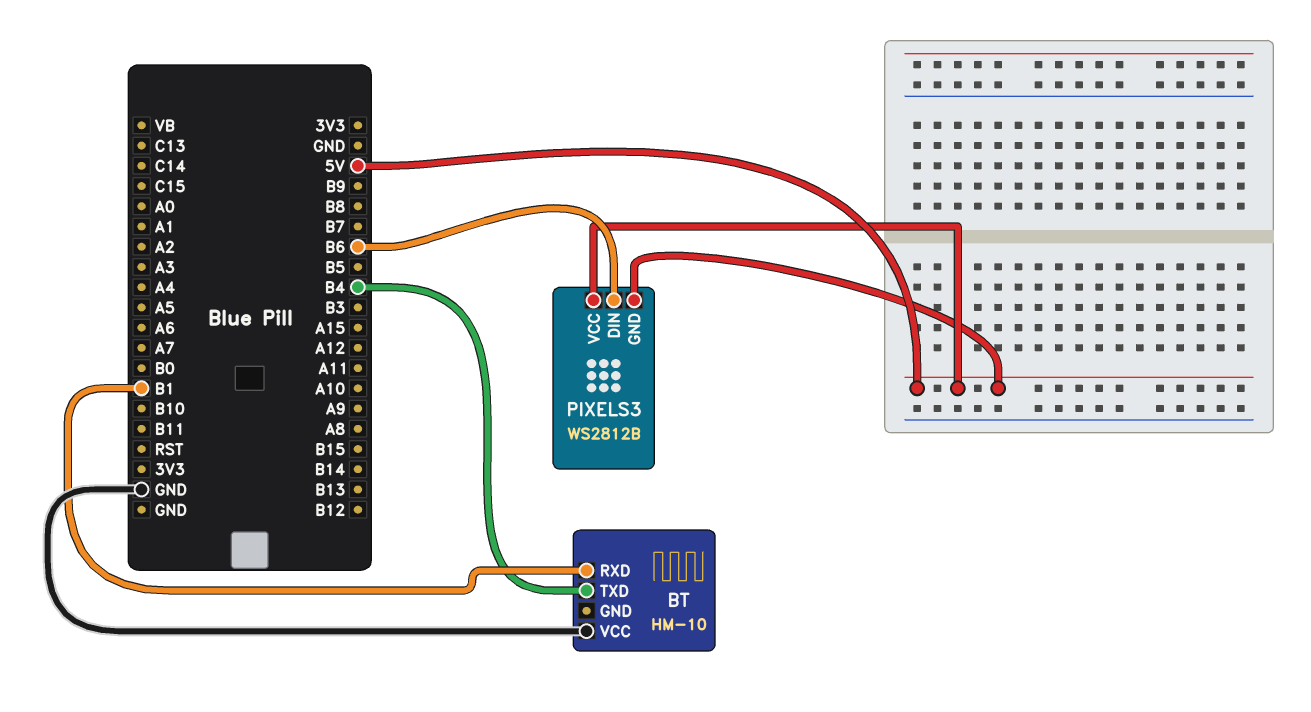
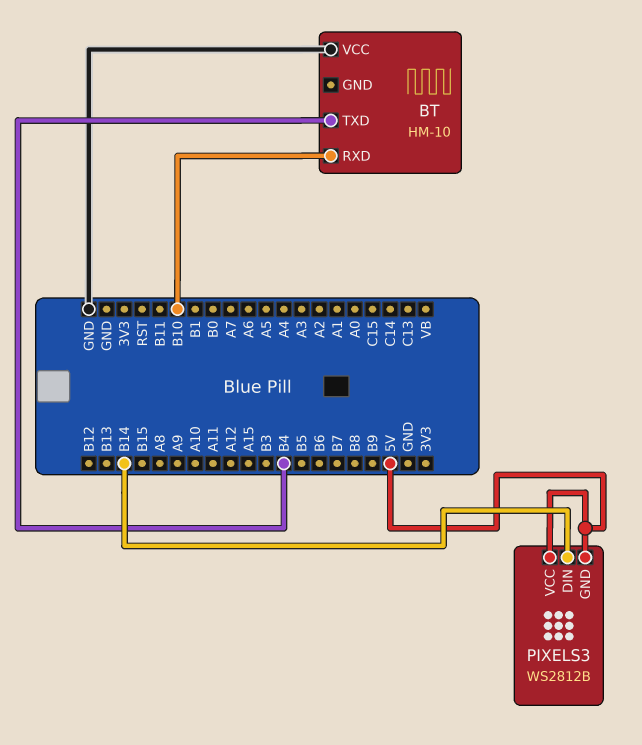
BT pin RXD: B1 -> B10
PIXELS3 pin DIN: B6 -> B14

